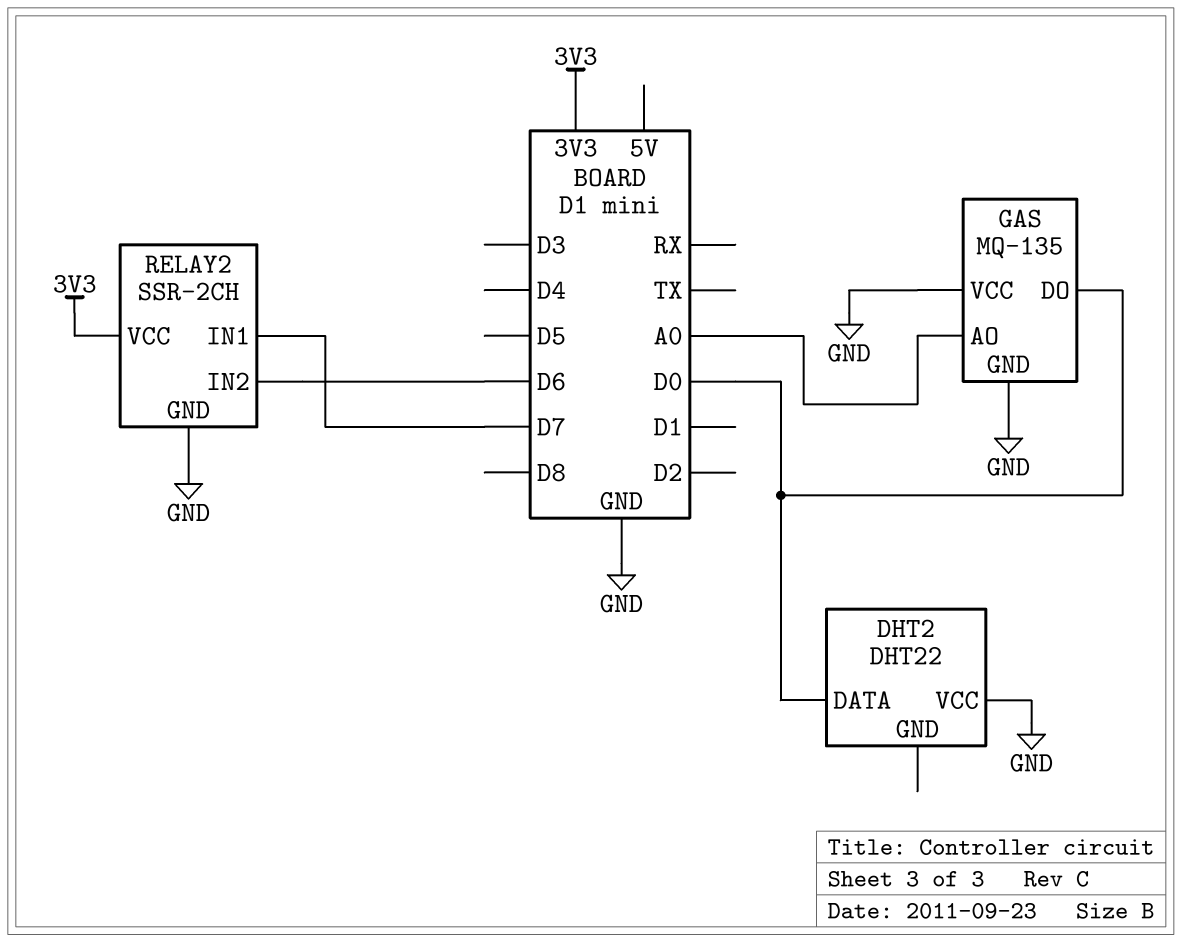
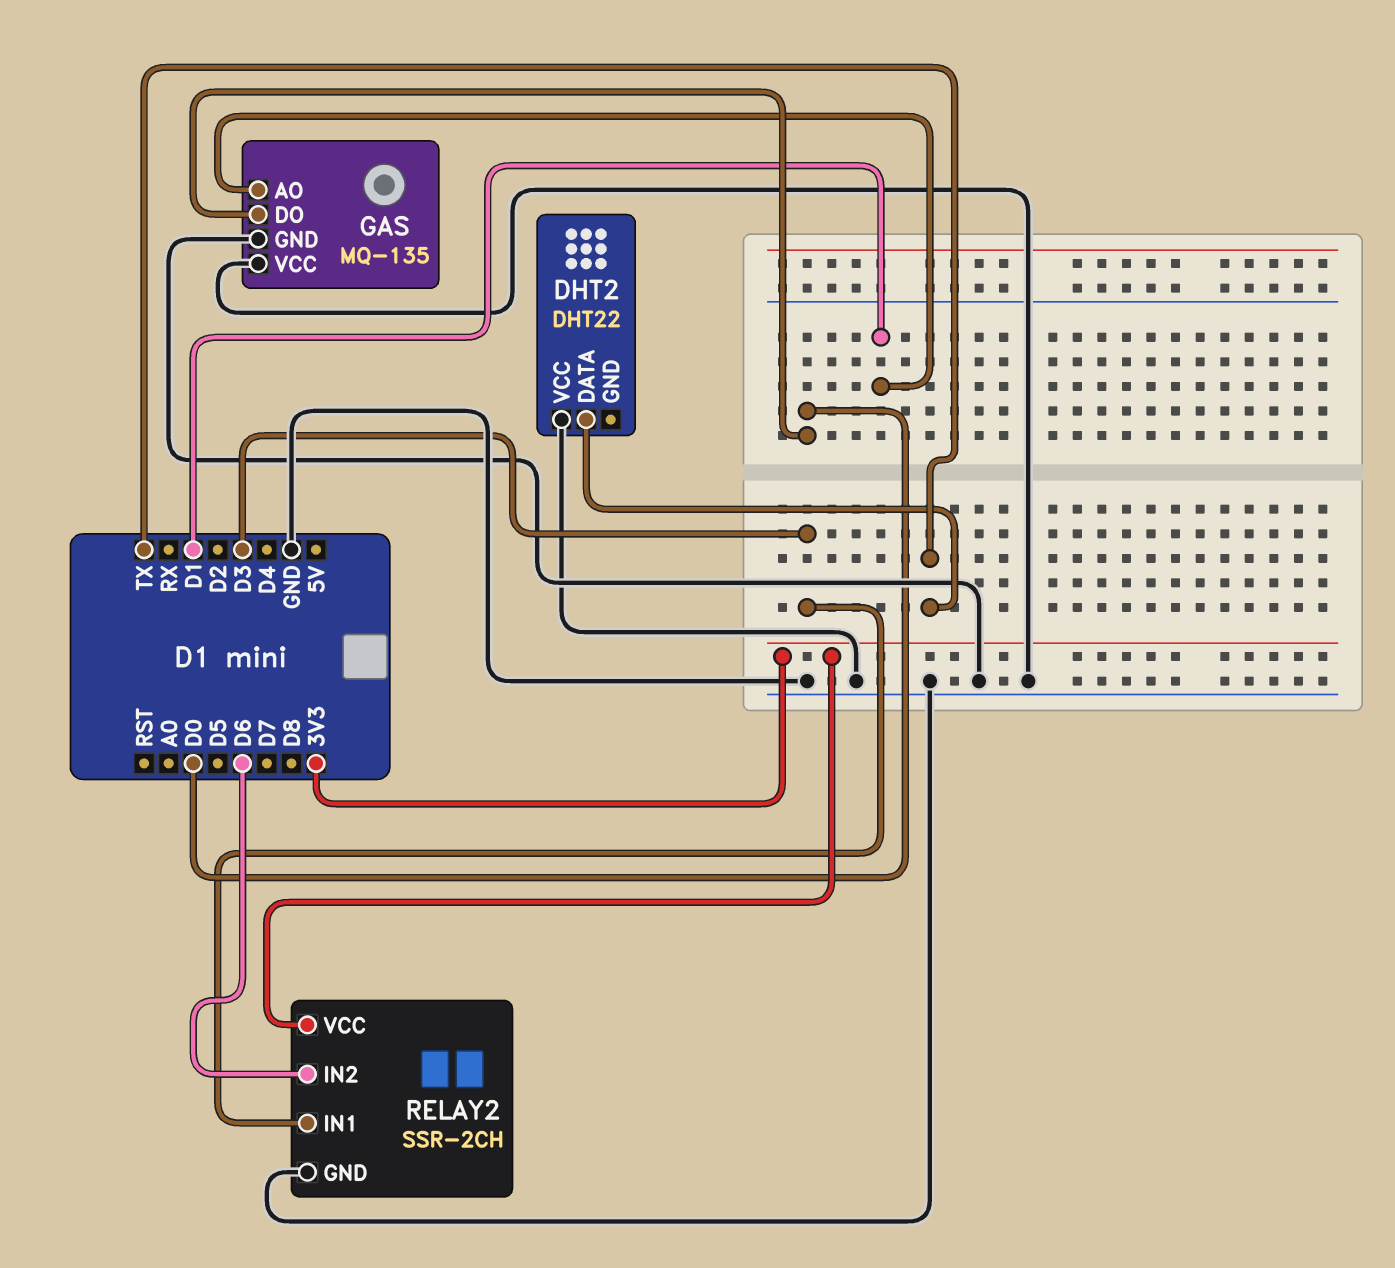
DHT2 pin DATA: D0 -> TX
GAS pin AO: A0 -> D1
RELAY2 pin IN1: D7 -> D3

